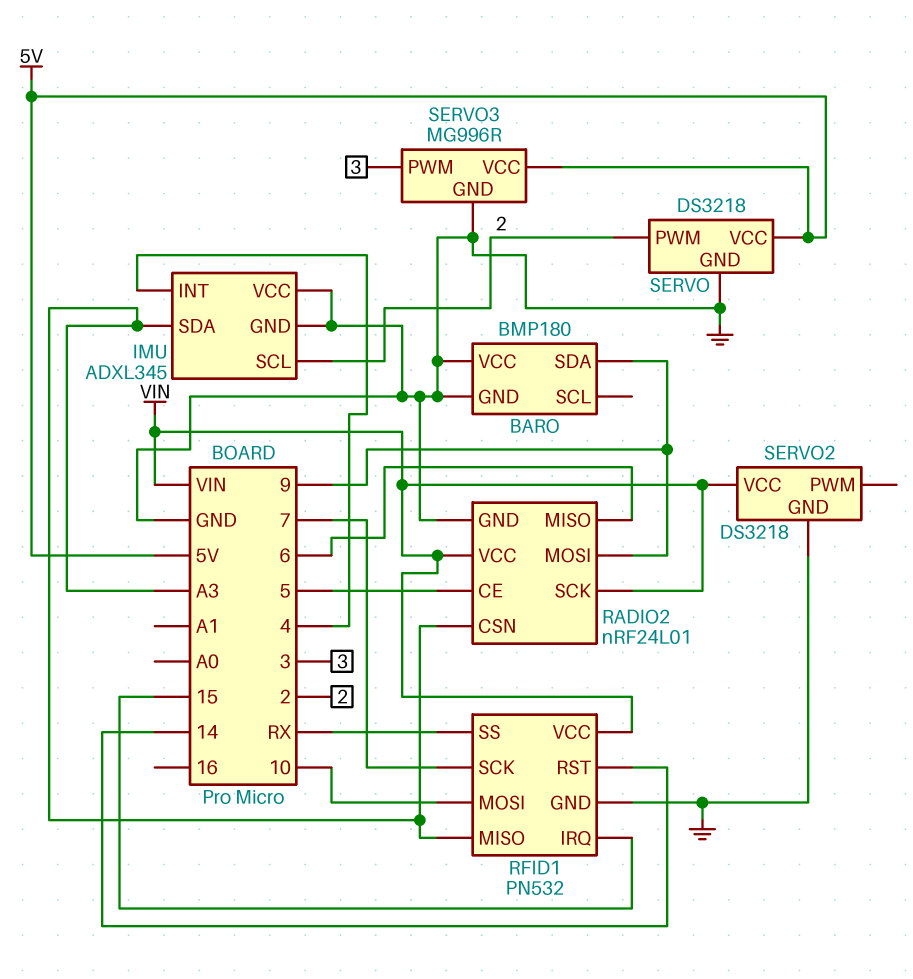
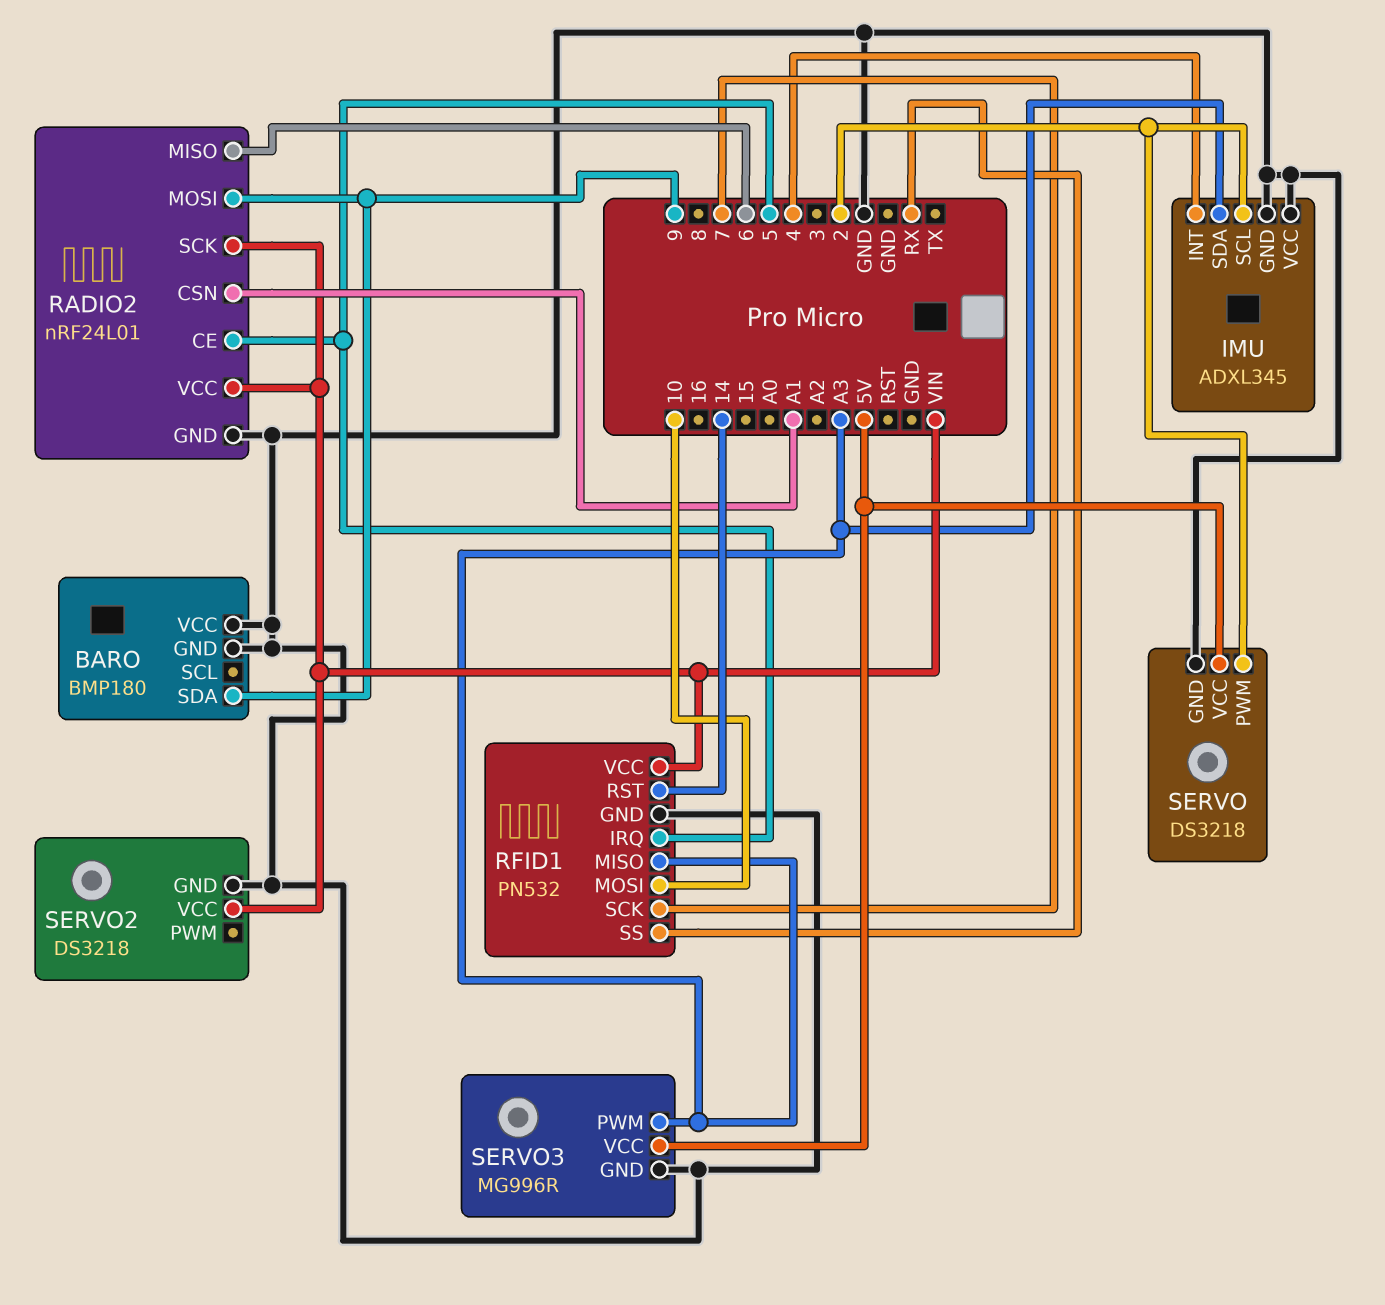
RADIO2 pin CSN: A3 -> A1
RFID1 pin IRQ: 15 -> 5
SERVO3 pin PWM: 3 -> A3

